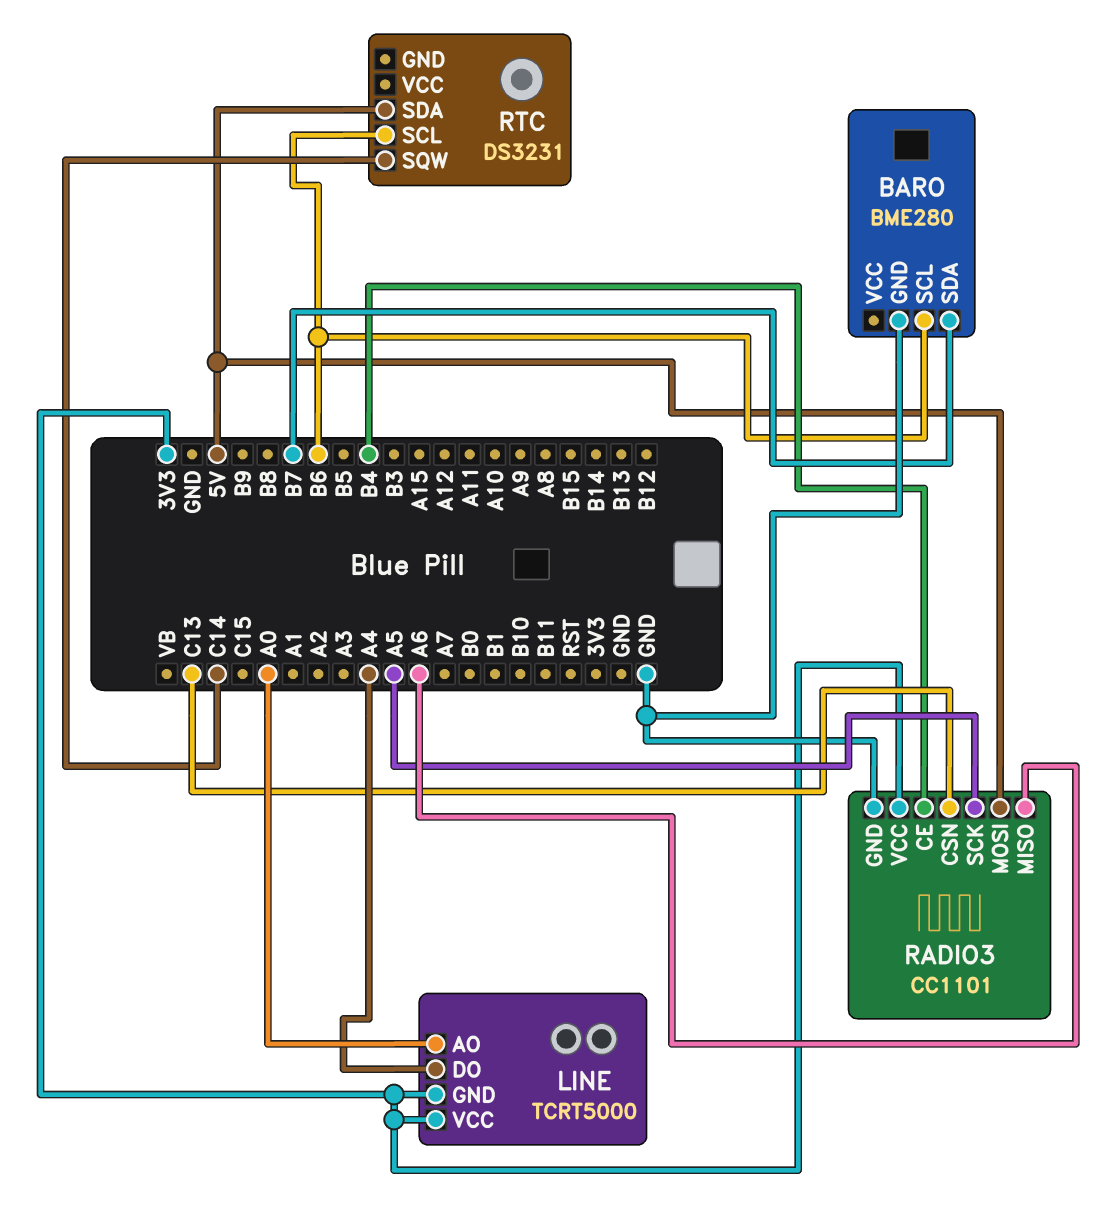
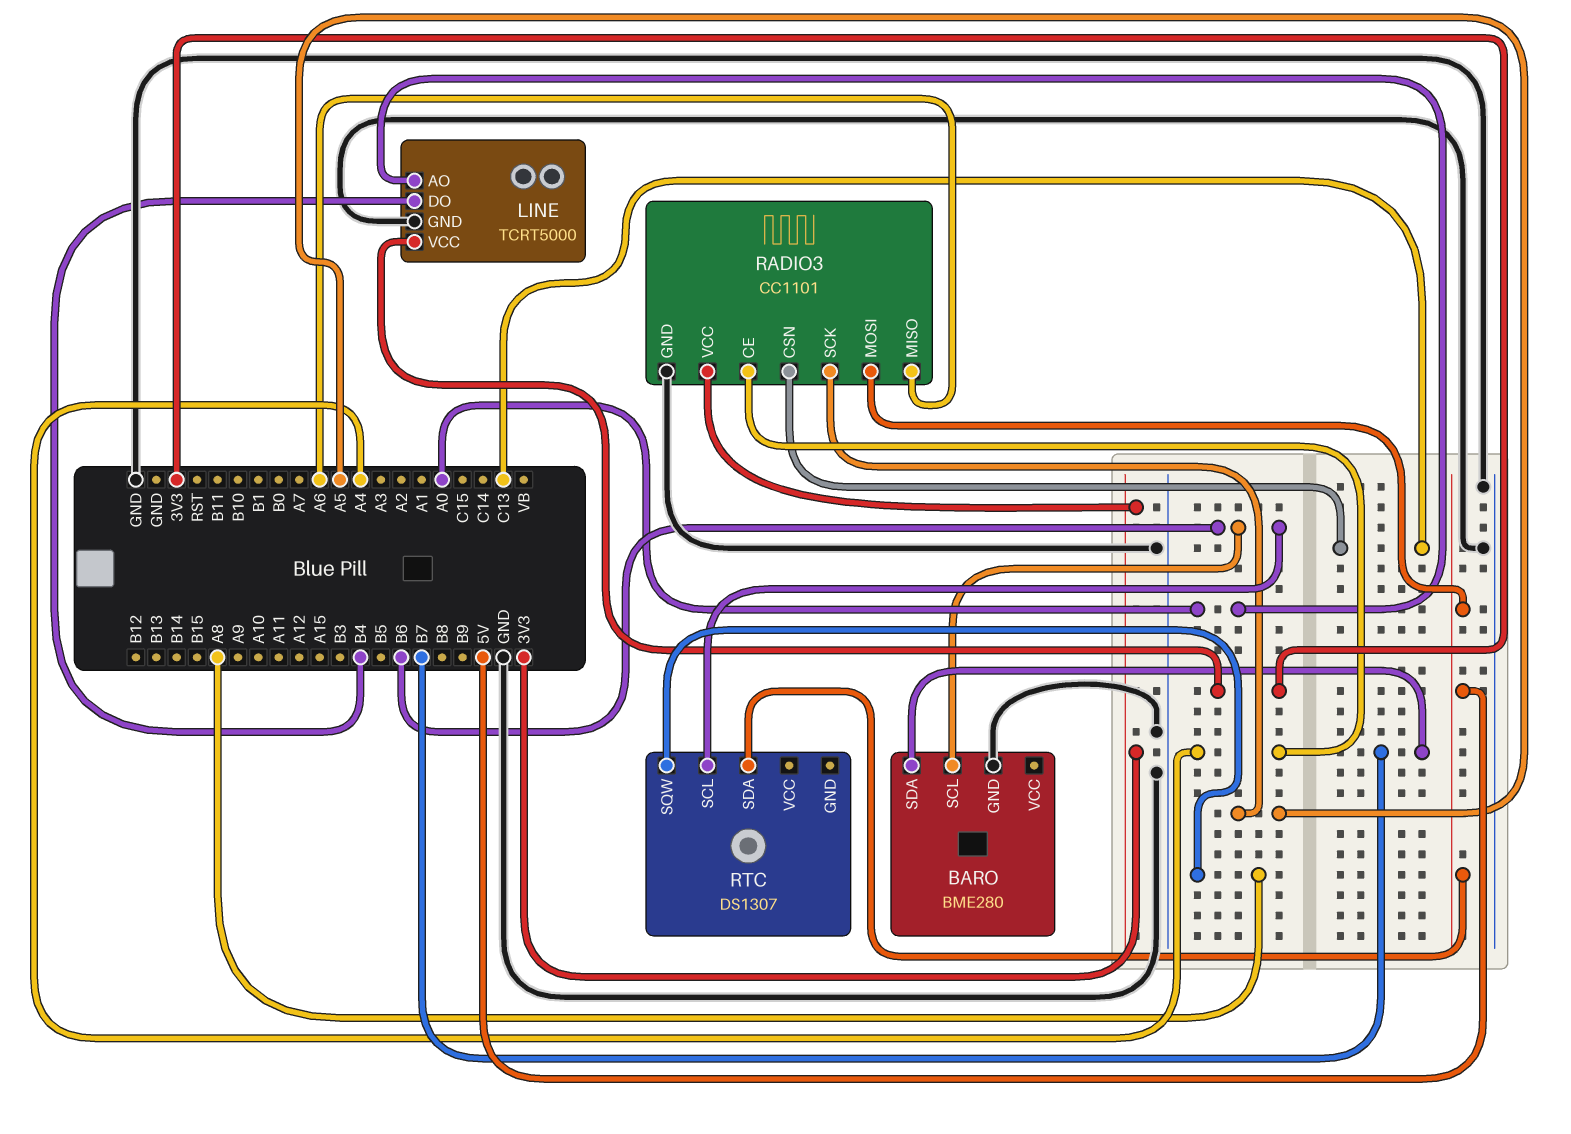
LINE pin DO: A4 -> B4
LINE pin GND: 3V3 -> GND
RADIO3 pin CE: B4 -> A4
RTC: DS3231 -> DS1307
RTC pin SQW: C14 -> A8

